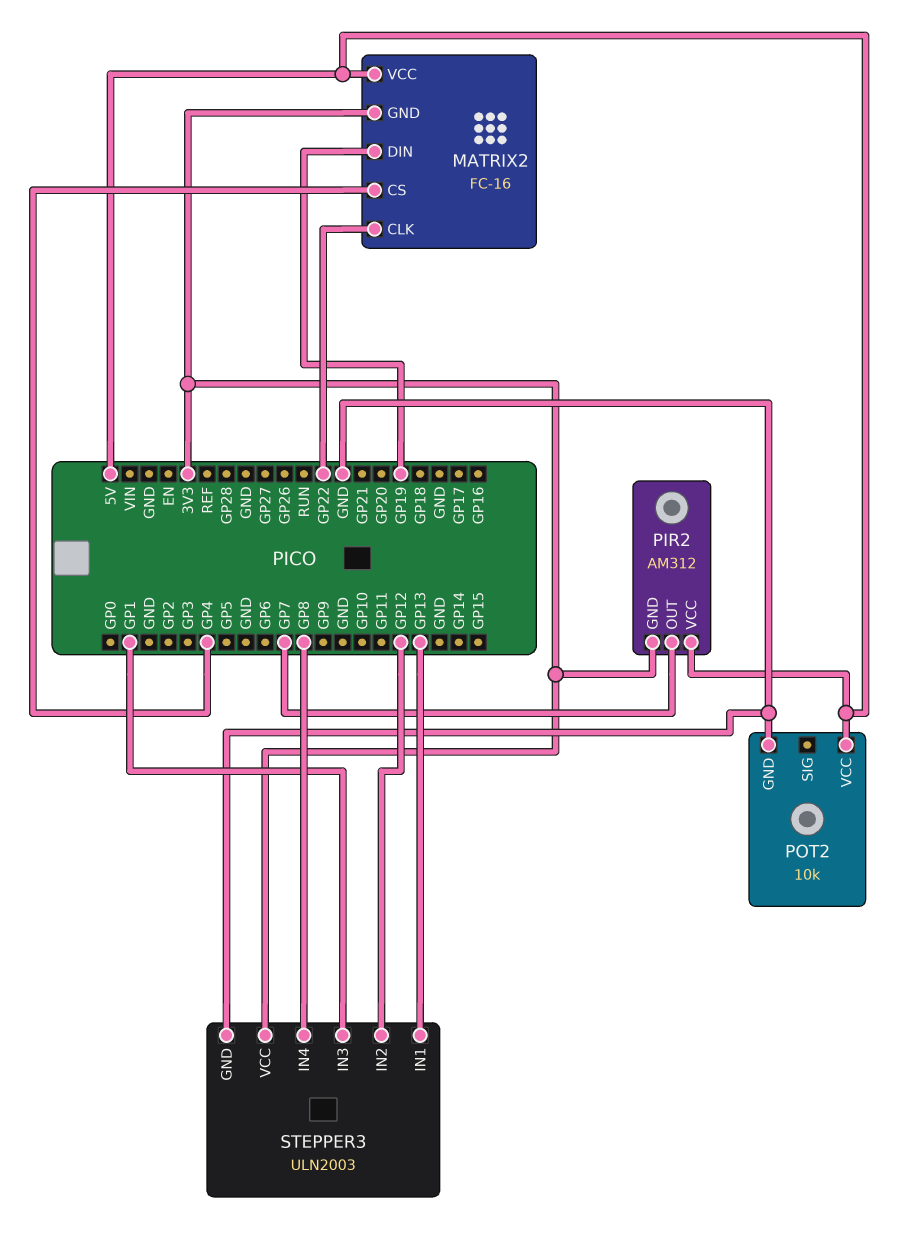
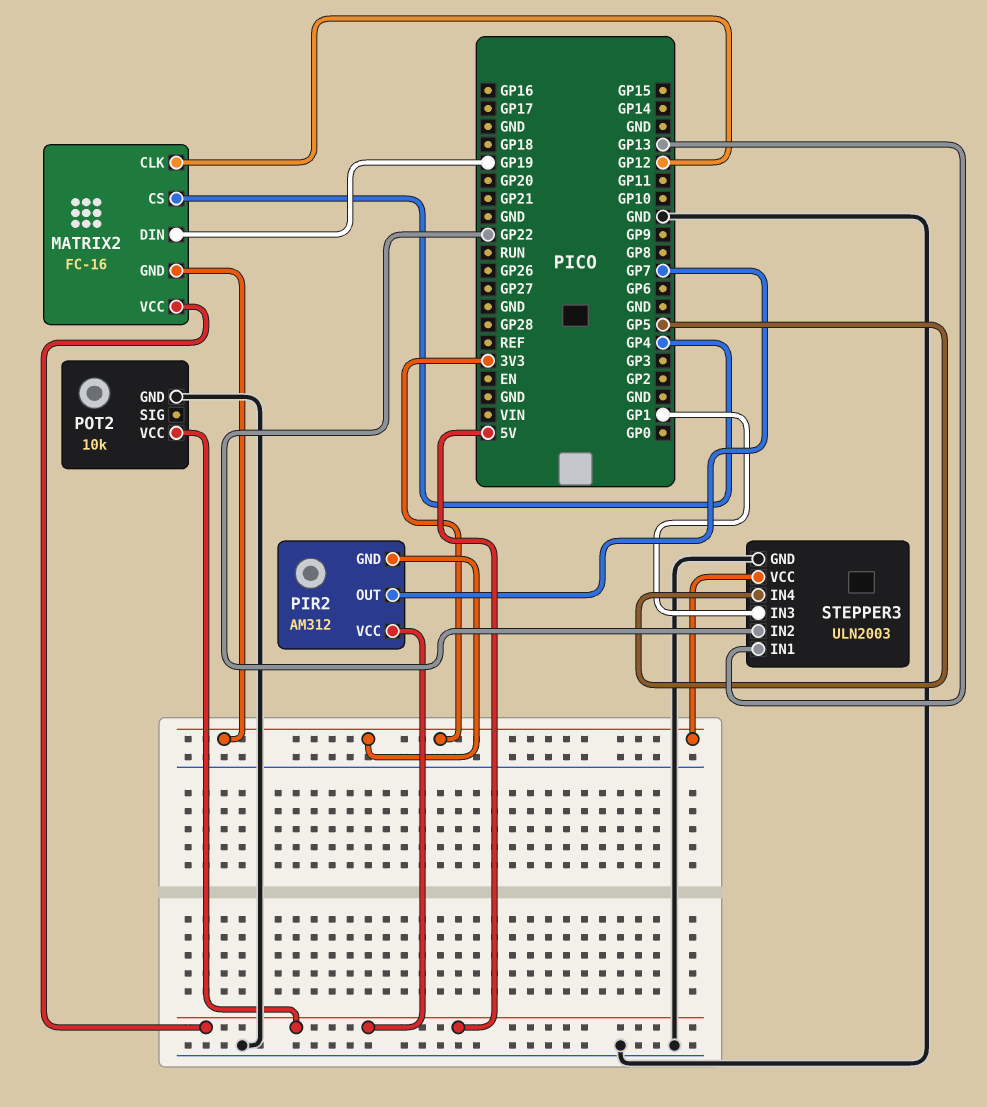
MATRIX2 pin CLK: GP22 -> GP12
STEPPER3 pin IN2: GP12 -> GP22
STEPPER3 pin IN4: GP8 -> GP5

